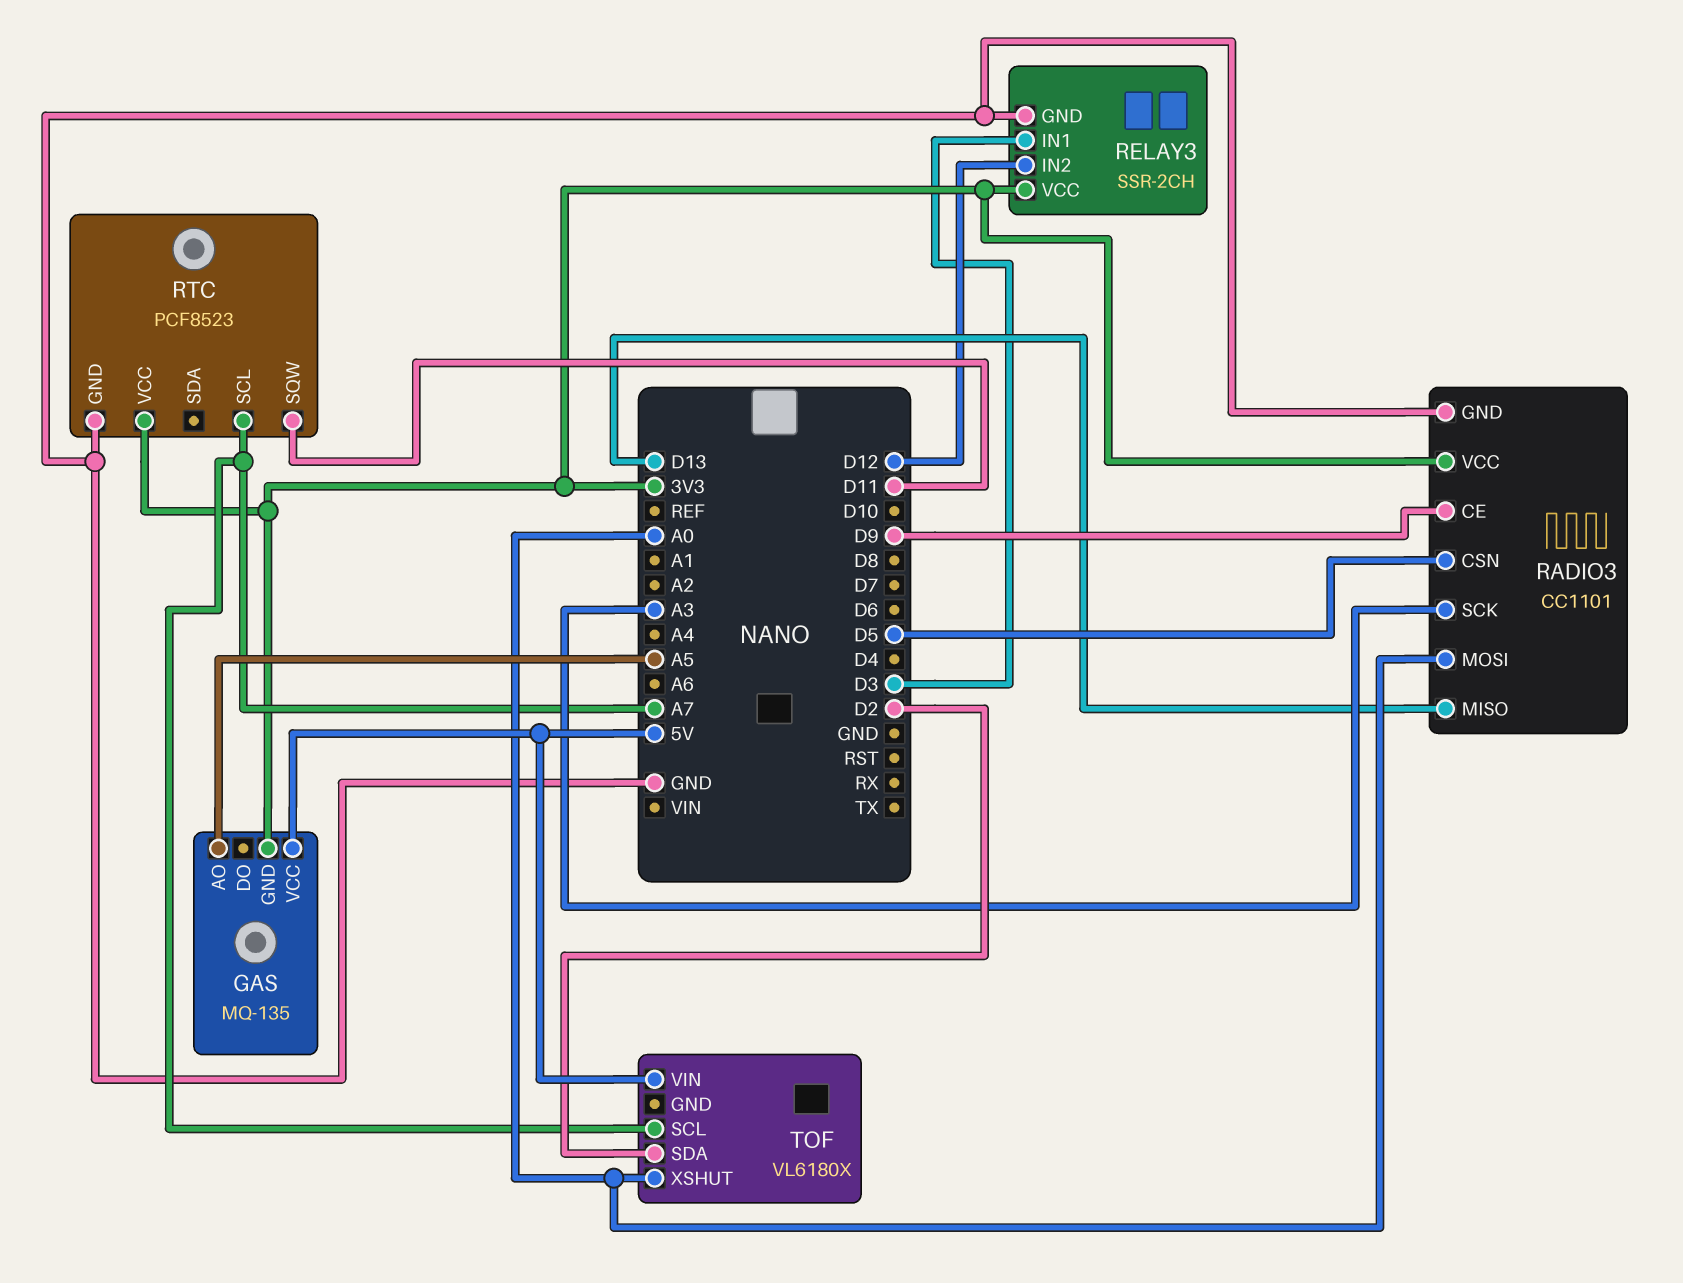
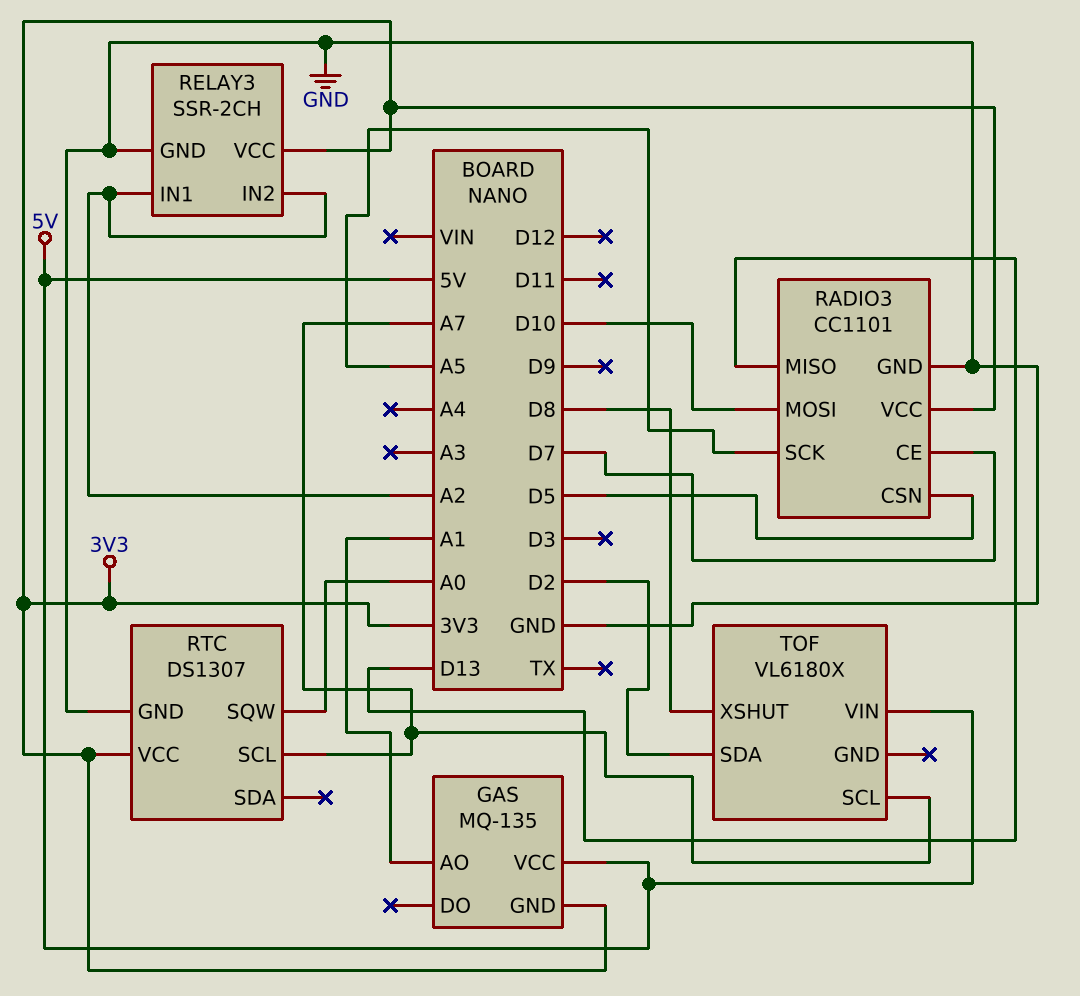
GAS pin AO: A5 -> A1
RADIO3 pin CE: D9 -> D7
RADIO3 pin MOSI: A0 -> D10
RADIO3 pin SCK: A3 -> A5
RELAY3 pin IN1: D3 -> A2
RELAY3 pin IN2: D12 -> A2
RTC: PCF8523 -> DS1307
RTC pin SQW: D11 -> A0
TOF pin XSHUT: A0 -> D8

